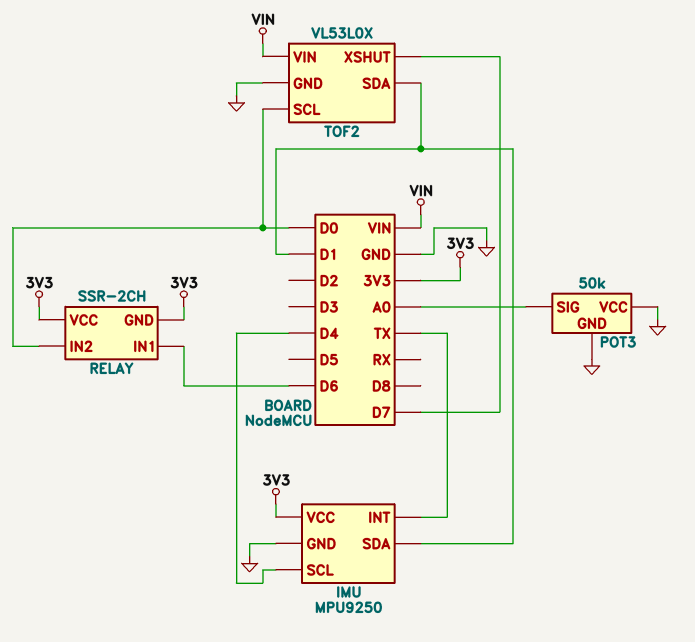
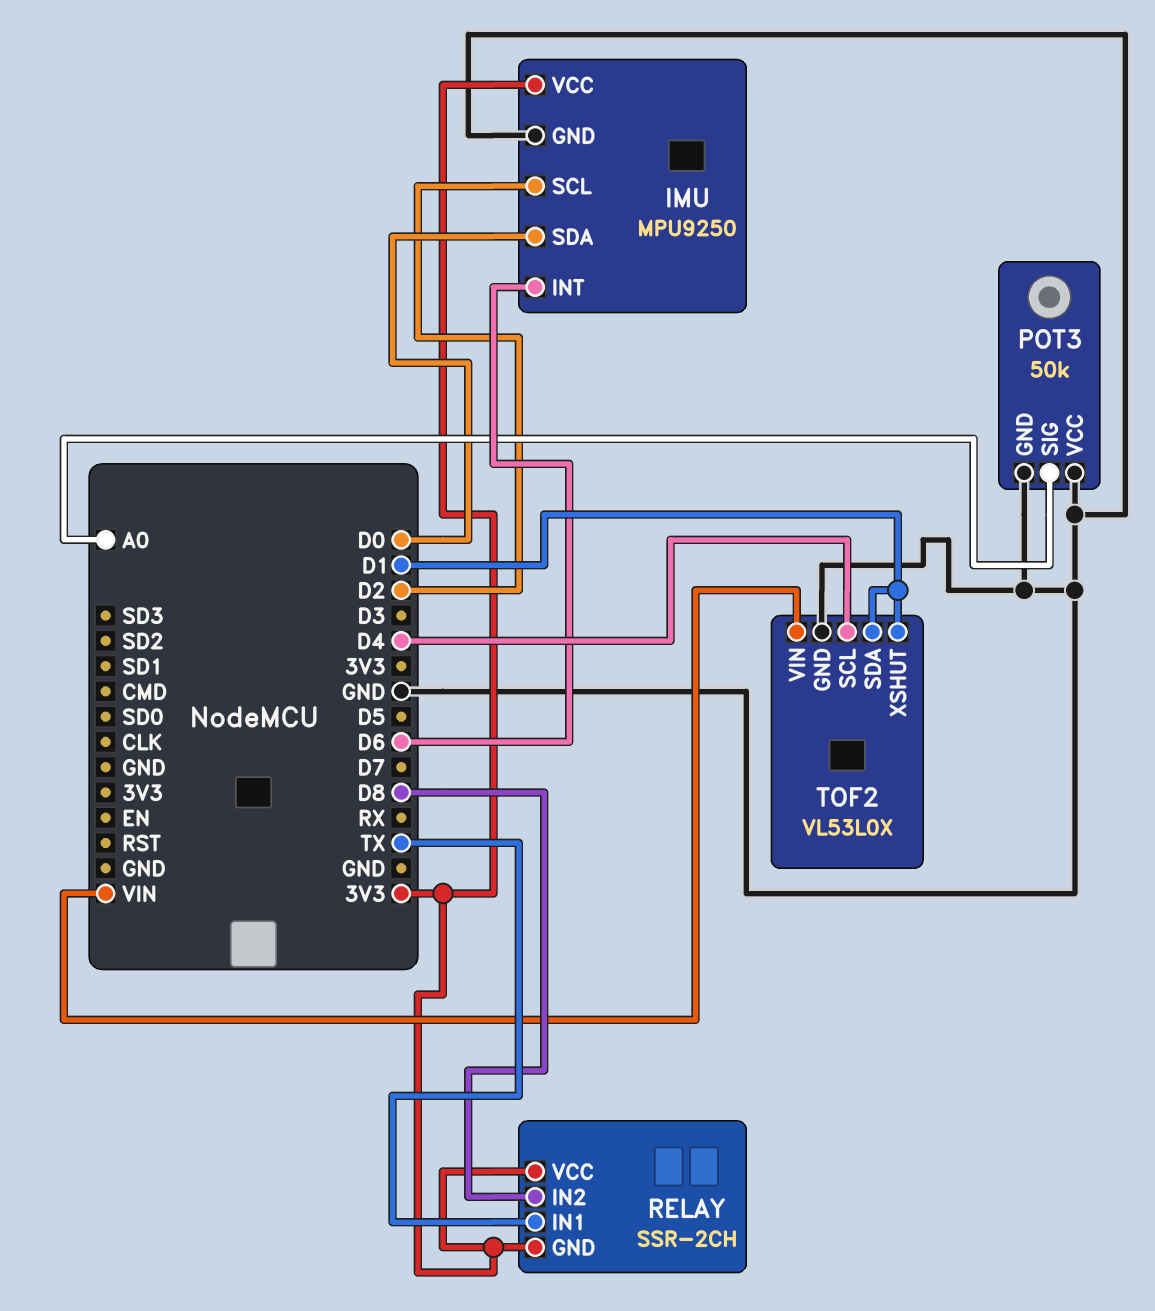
IMU pin INT: TX -> D6
IMU pin SCL: D4 -> D2
IMU pin SDA: D1 -> D0
RELAY pin IN1: D6 -> TX
RELAY pin IN2: D0 -> D8
TOF2 pin SCL: D0 -> D4
TOF2 pin XSHUT: D7 -> D1

